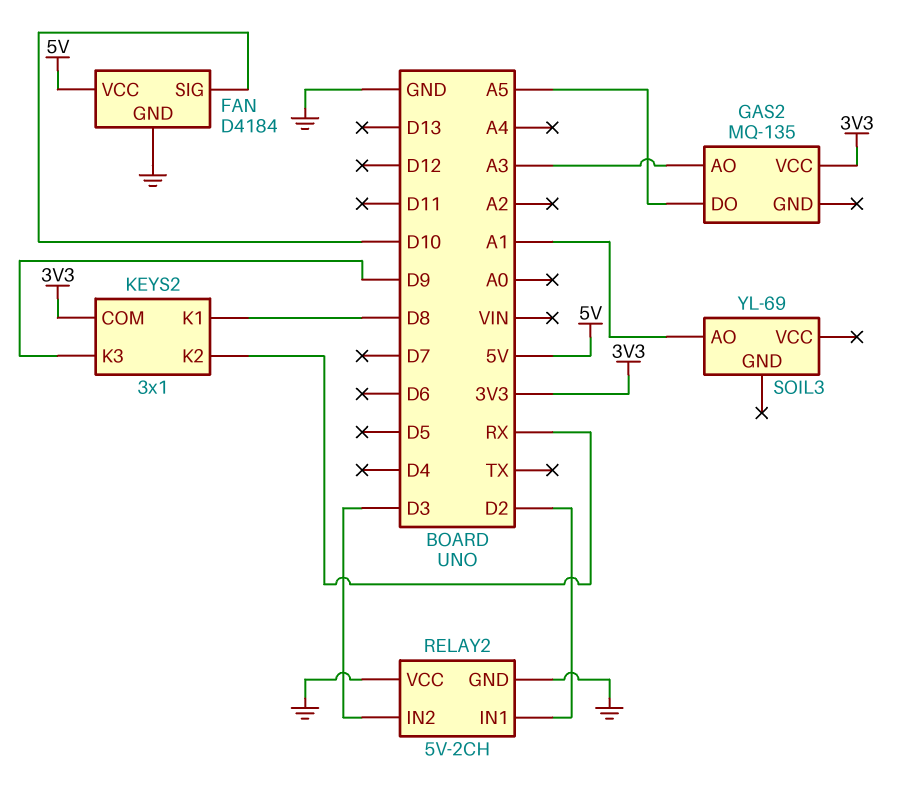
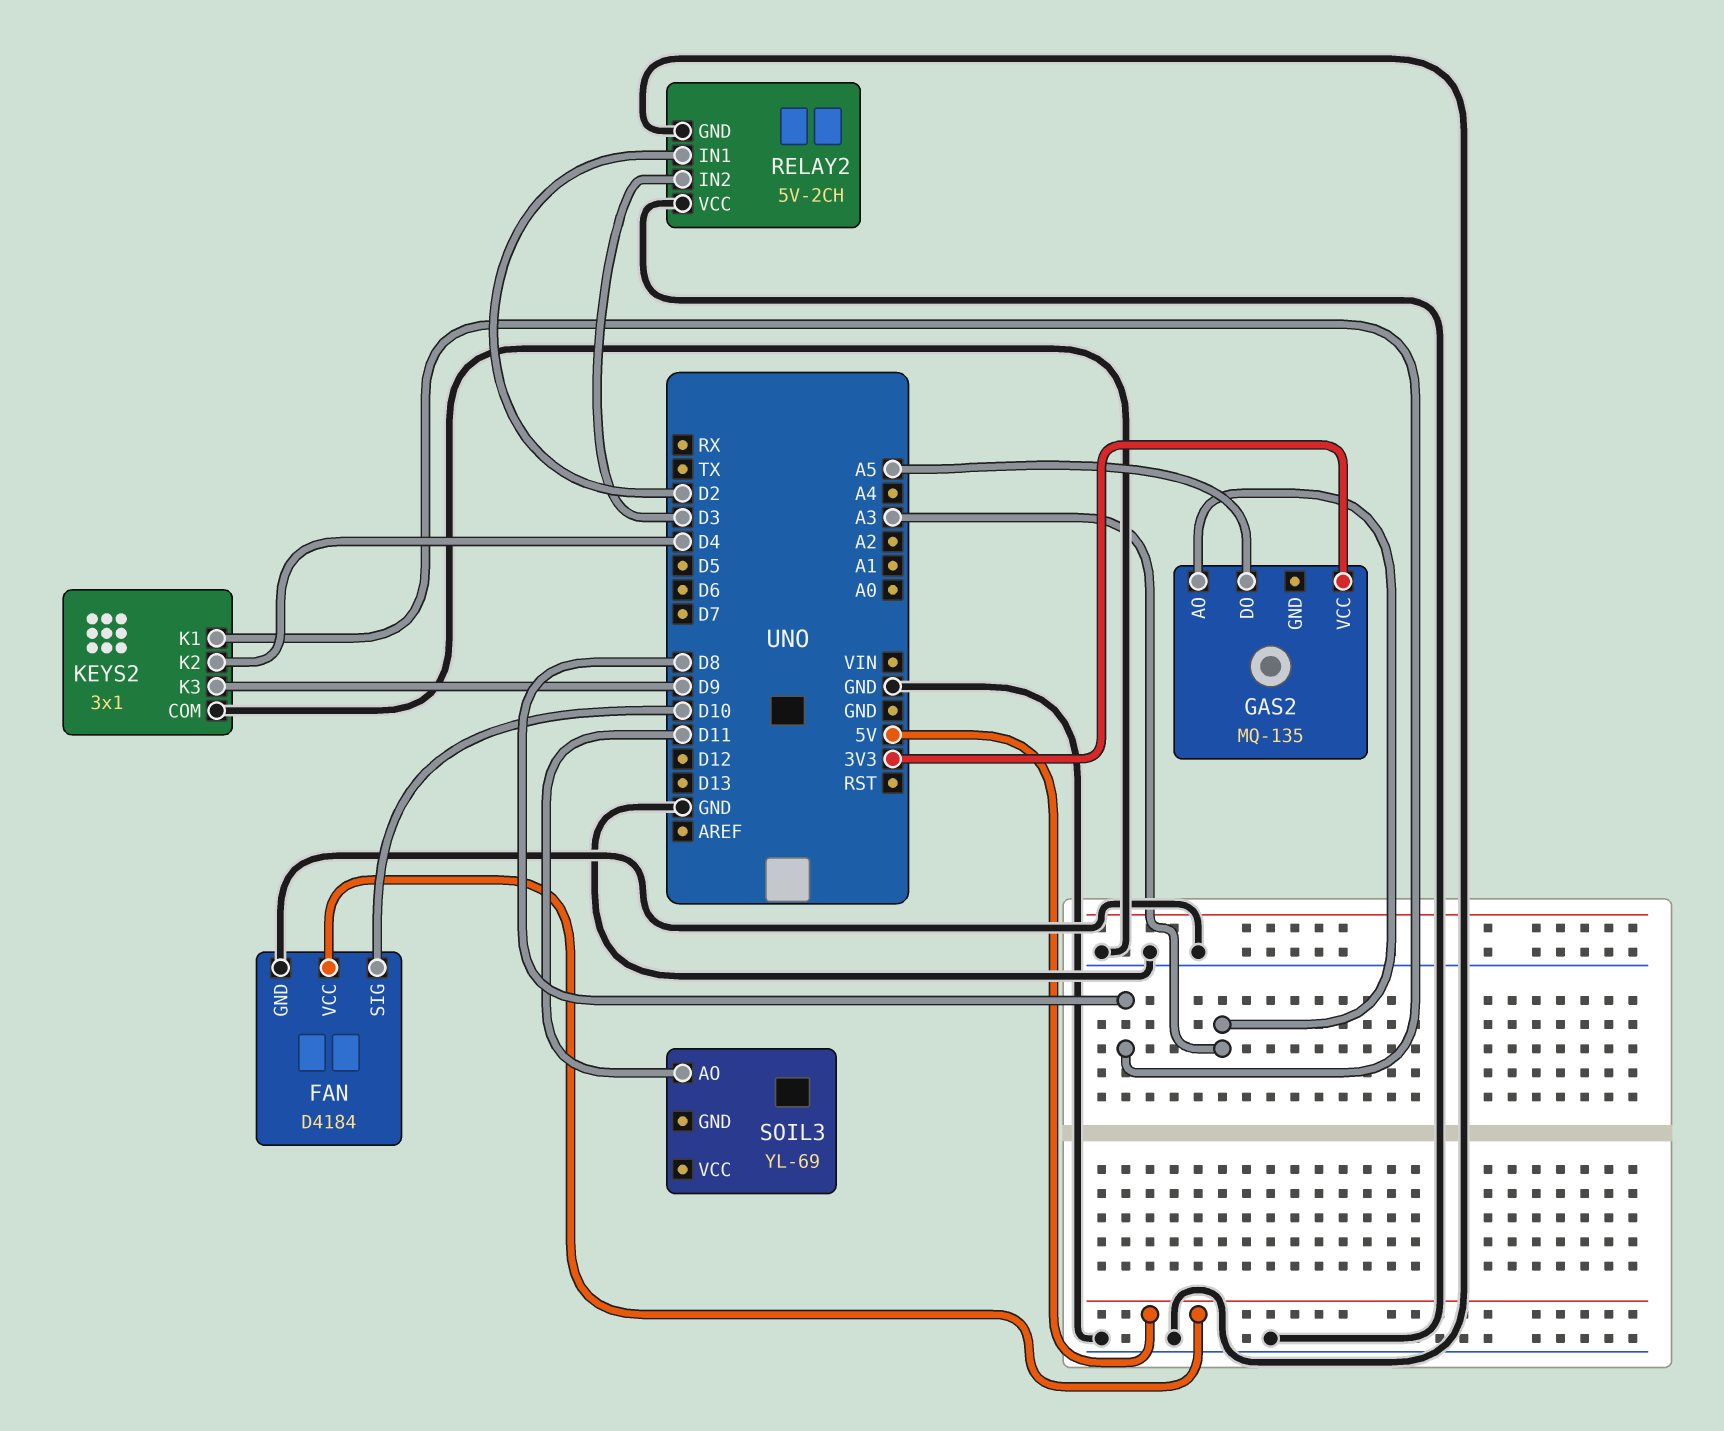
KEYS2 pin COM: 3V3 -> GND
KEYS2 pin K2: RX -> D4
SOIL3 pin AO: A1 -> D11

